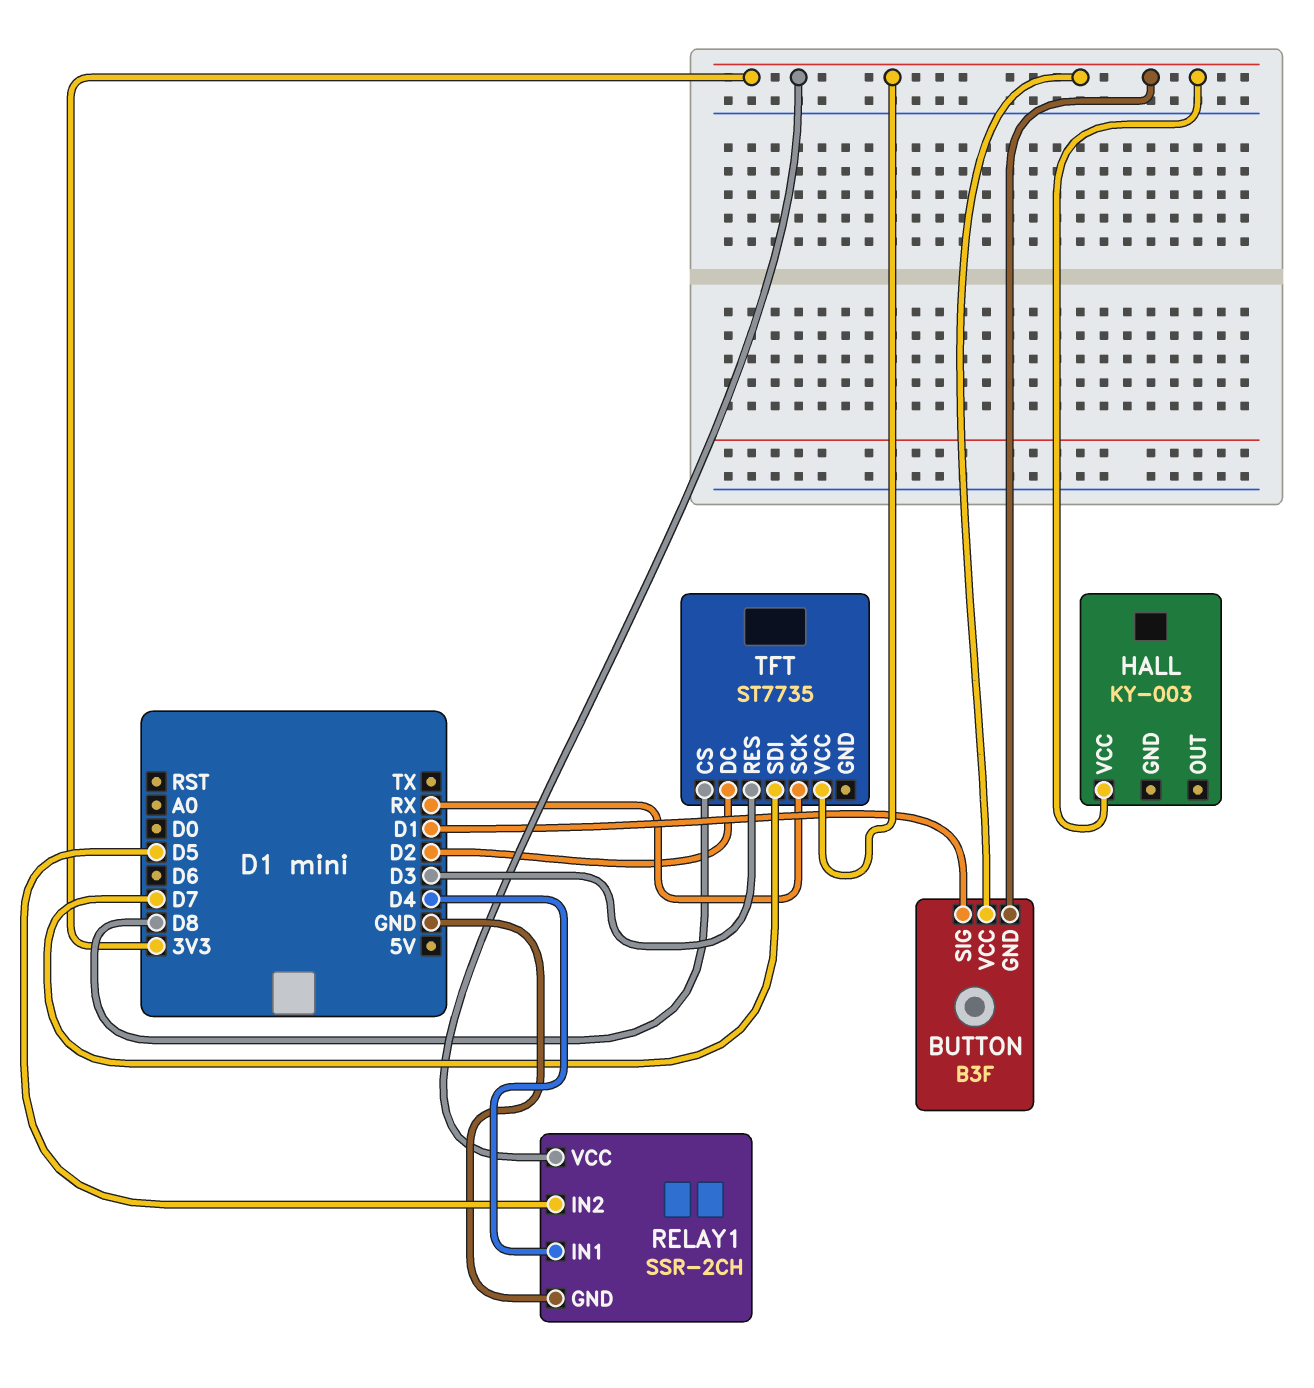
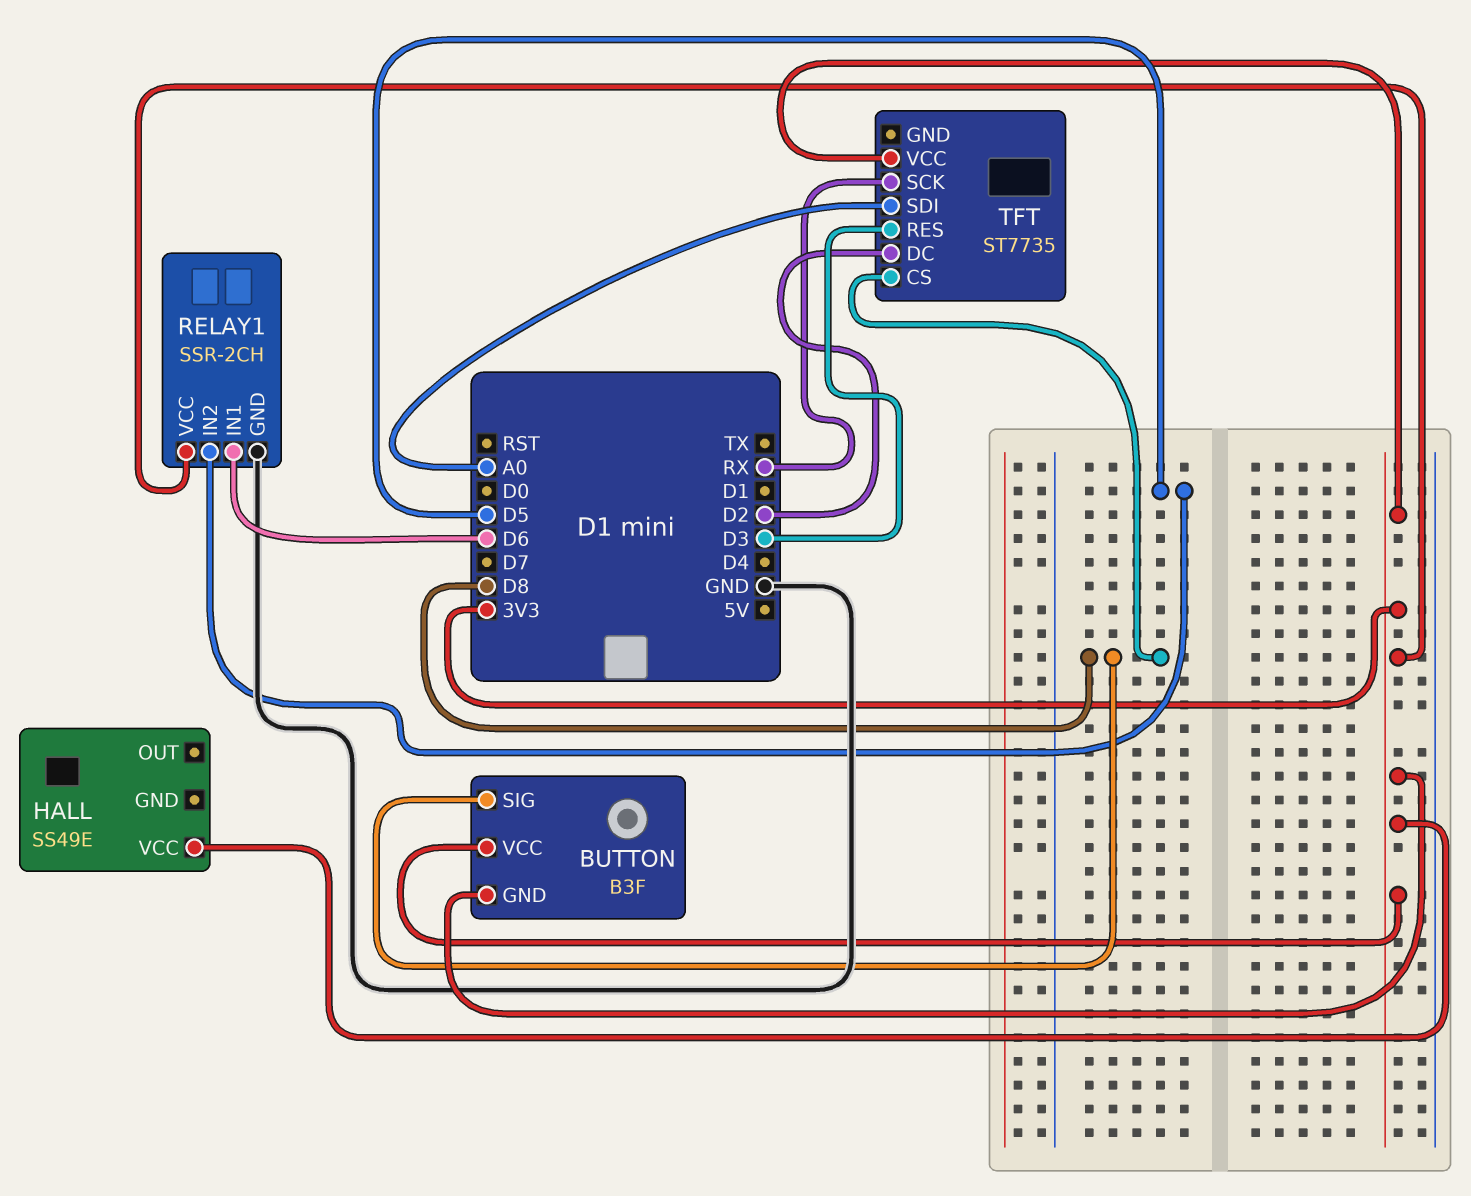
BUTTON pin SIG: D1 -> D8
HALL: KY-003 -> SS49E
RELAY1 pin IN1: D4 -> D6
TFT pin SDI: D7 -> A0

